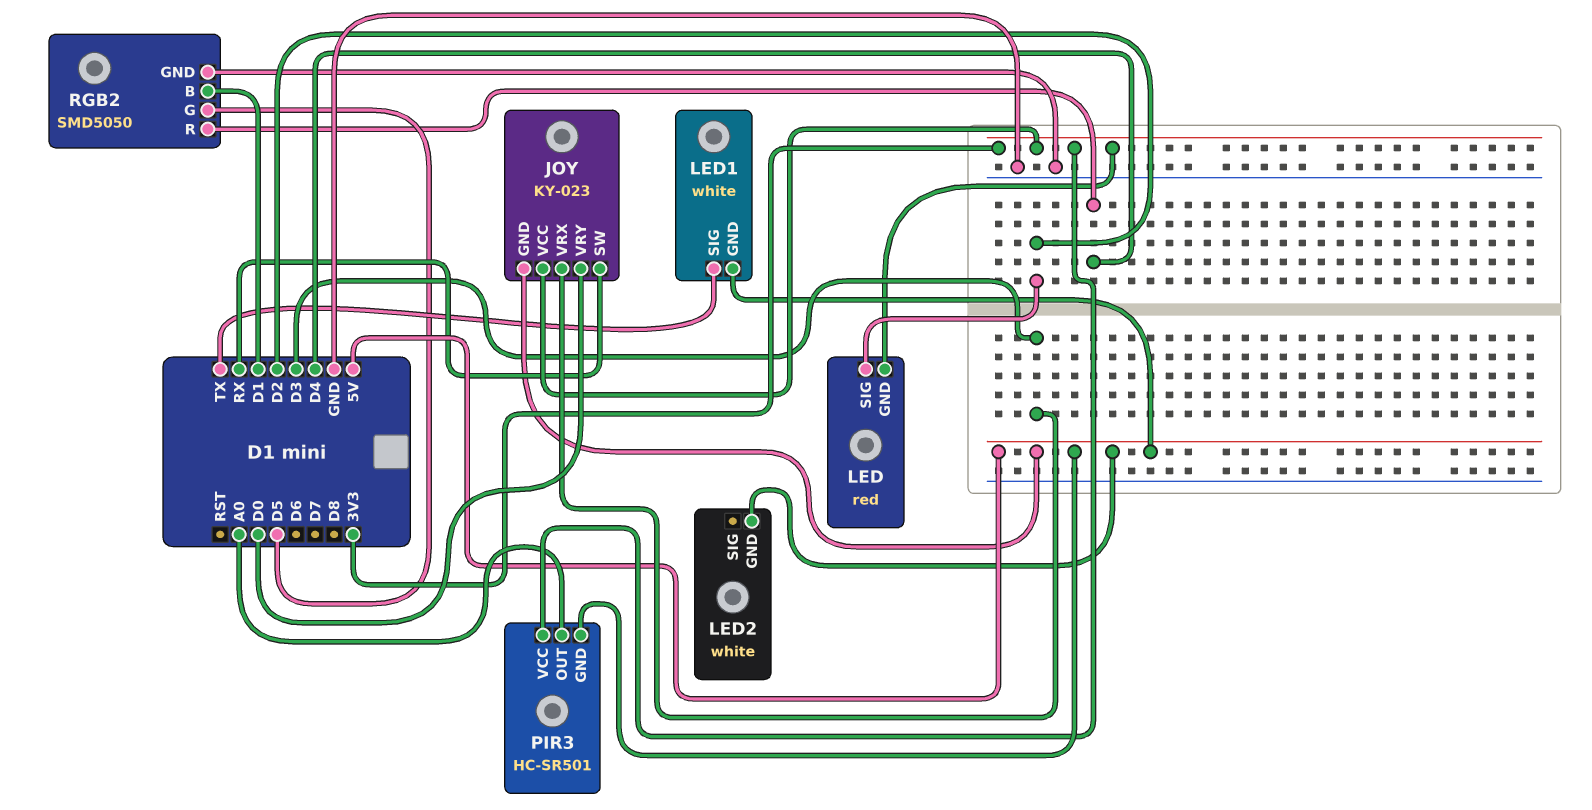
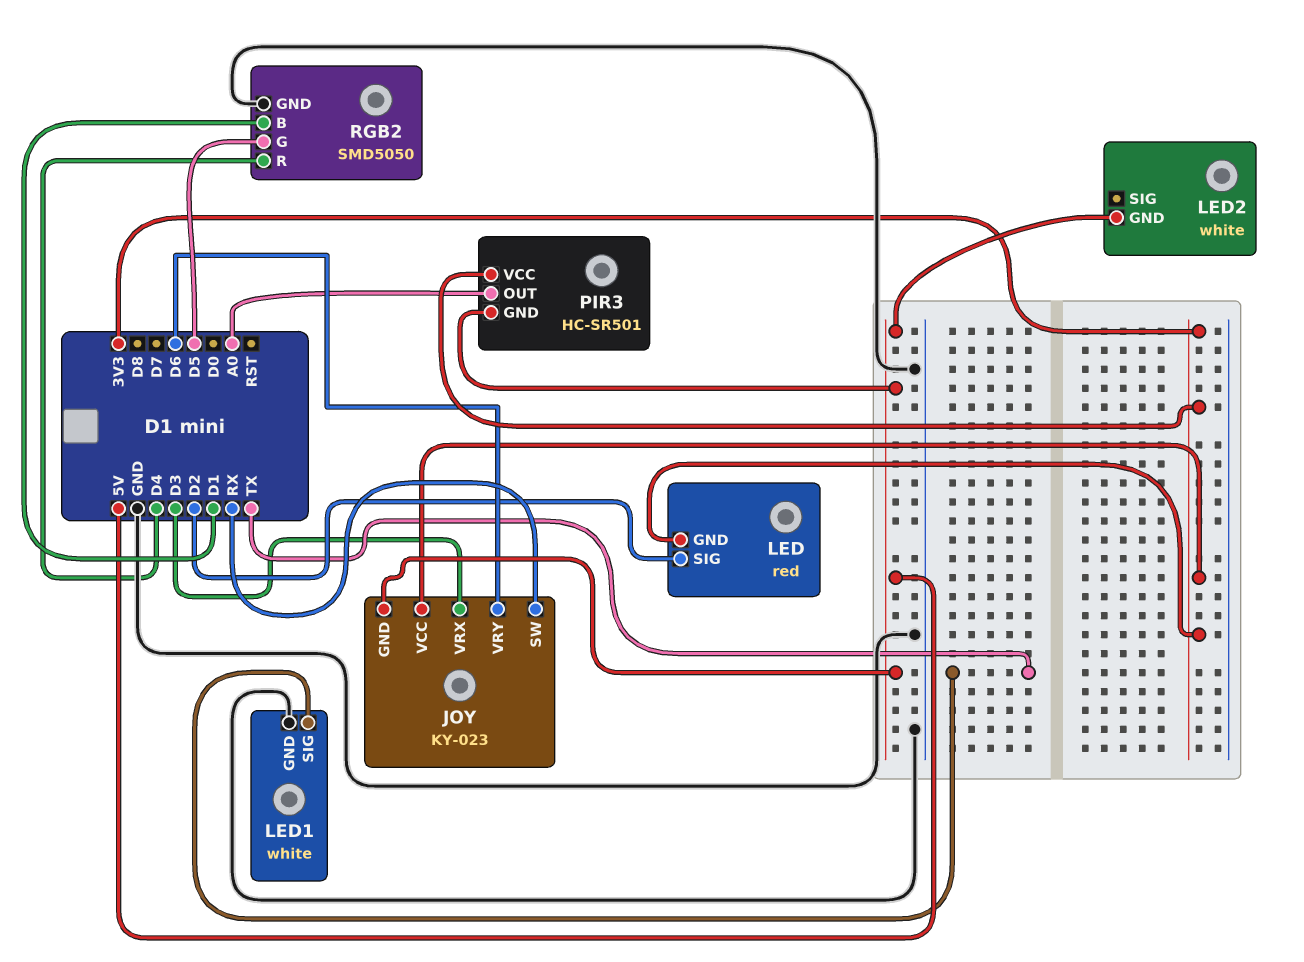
JOY pin VRY: D0 -> D6
LED1 pin GND: 5V -> GND

